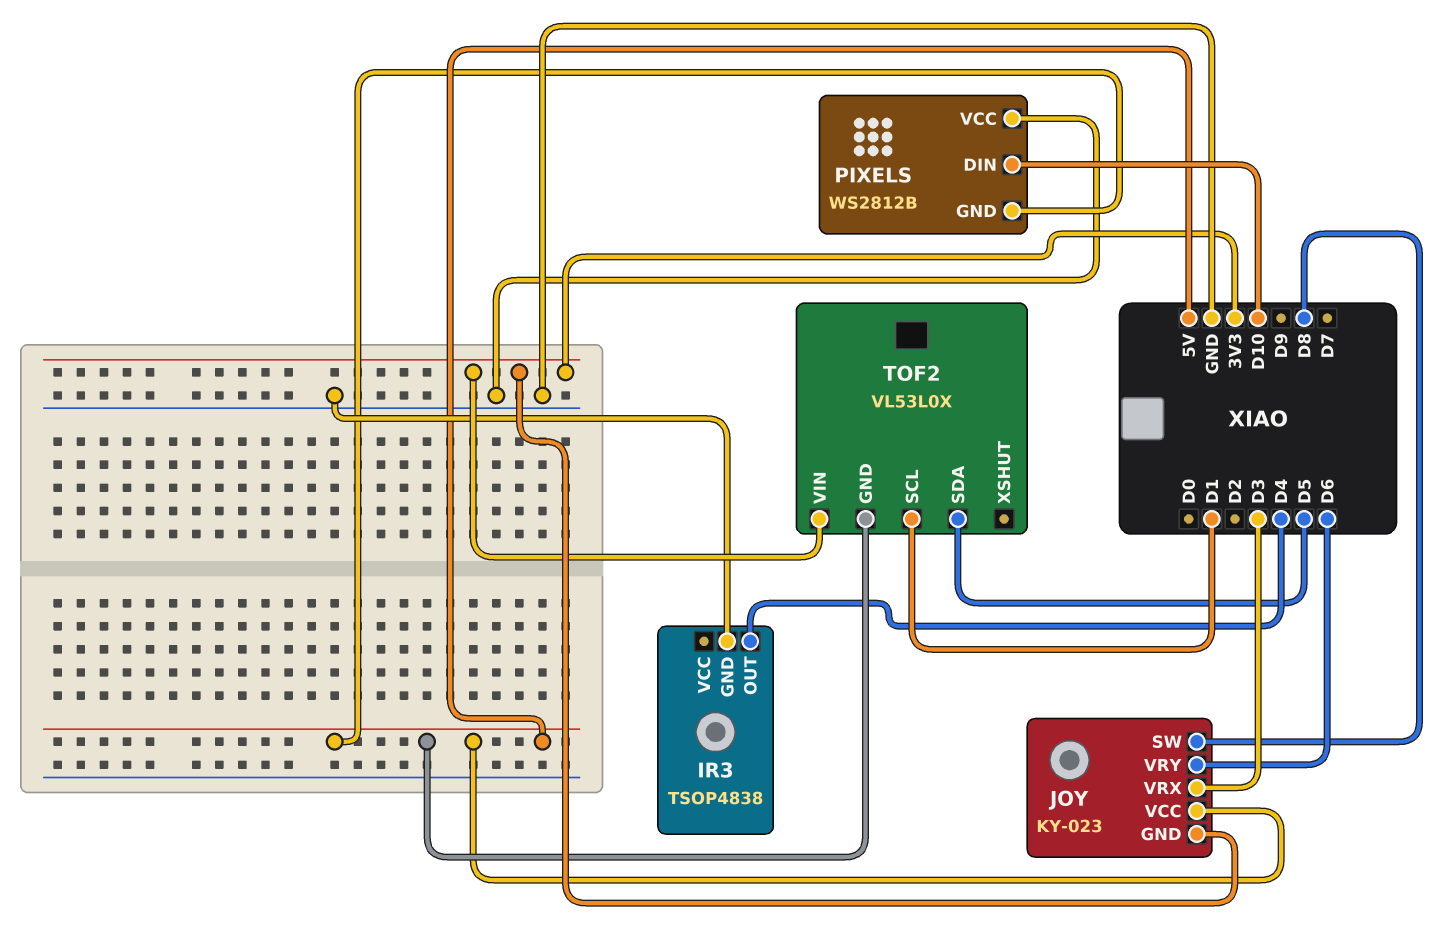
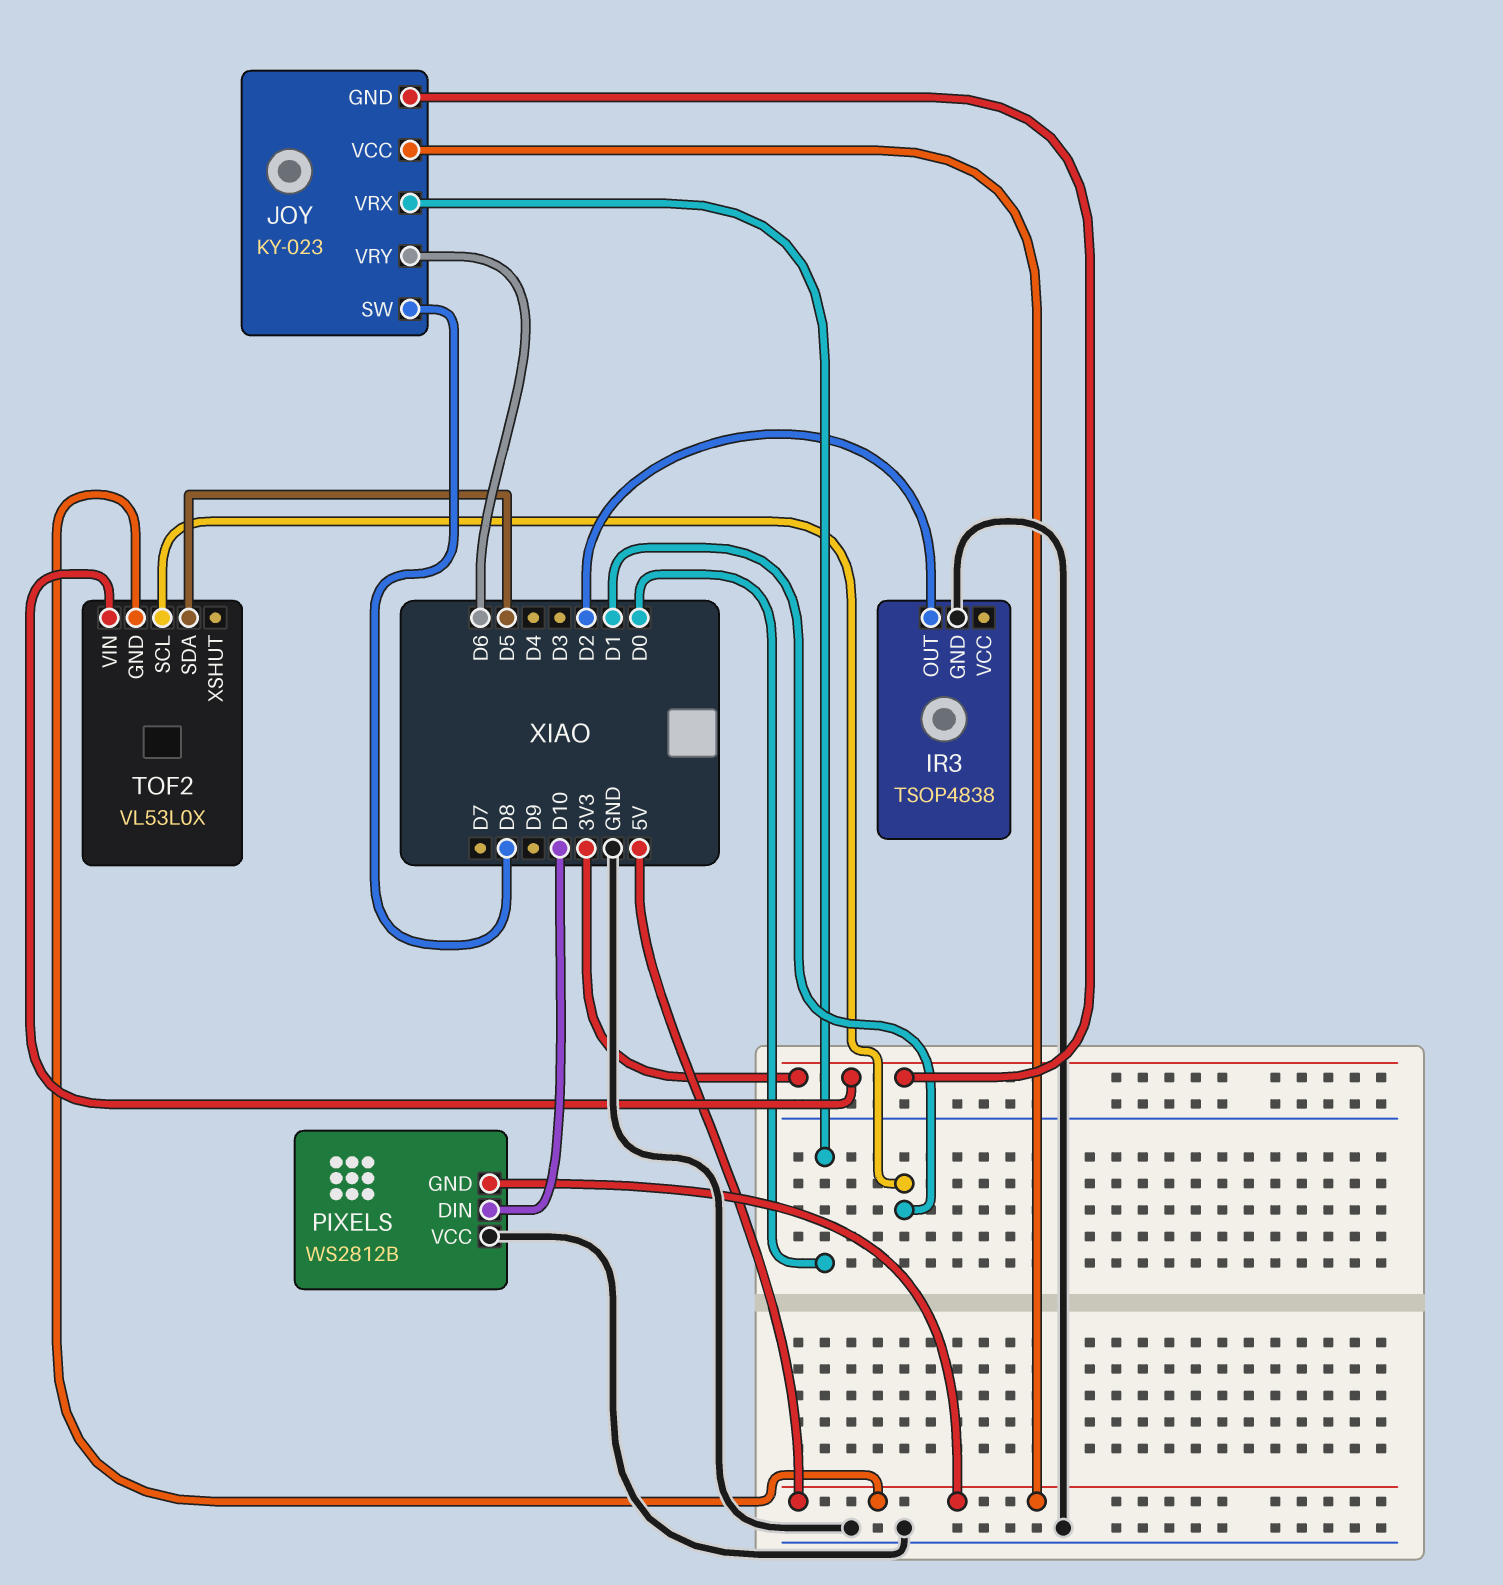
IR3 pin OUT: D4 -> D2
JOY pin VRX: D3 -> D0

